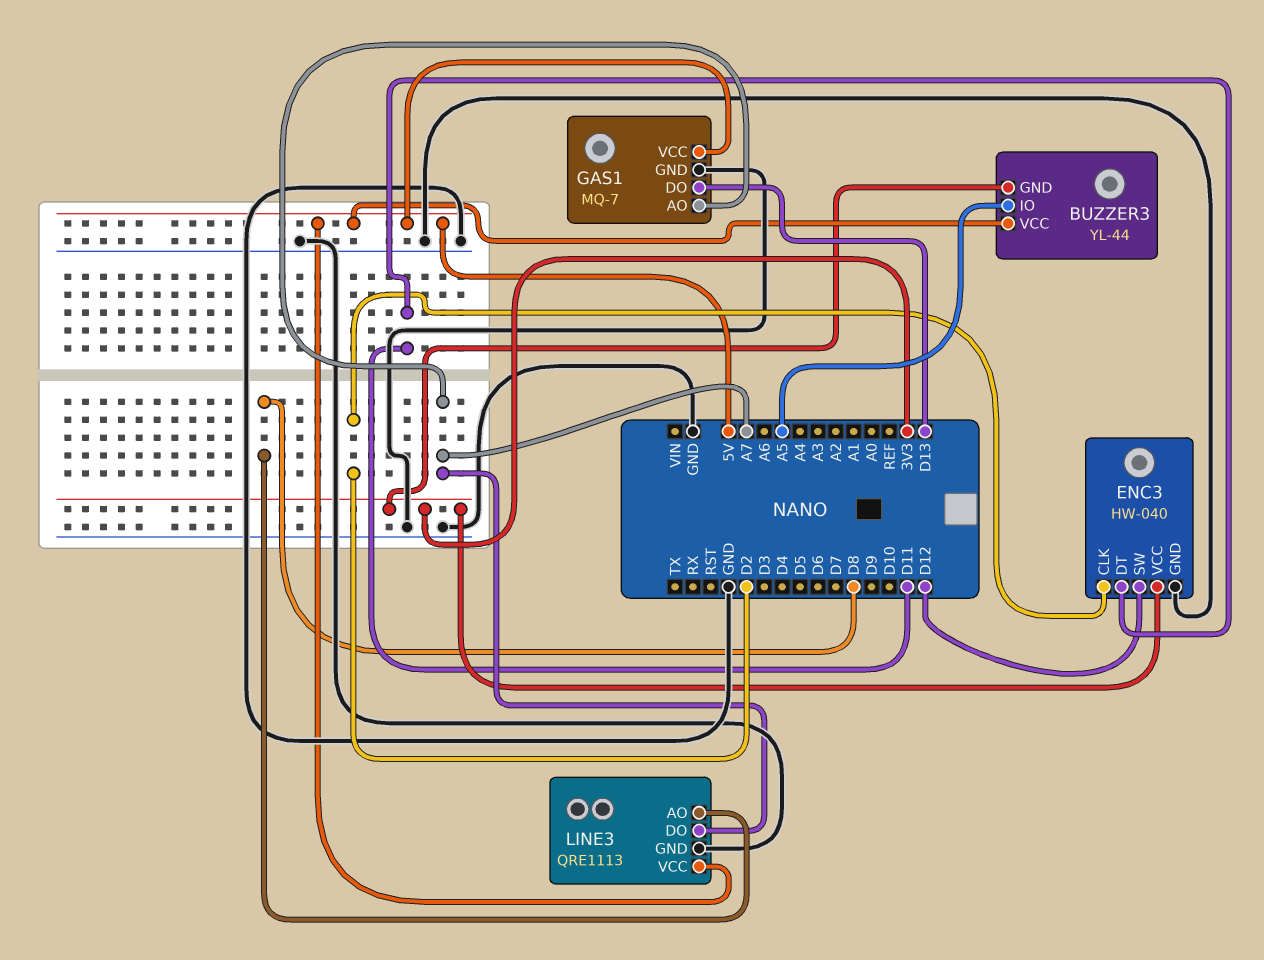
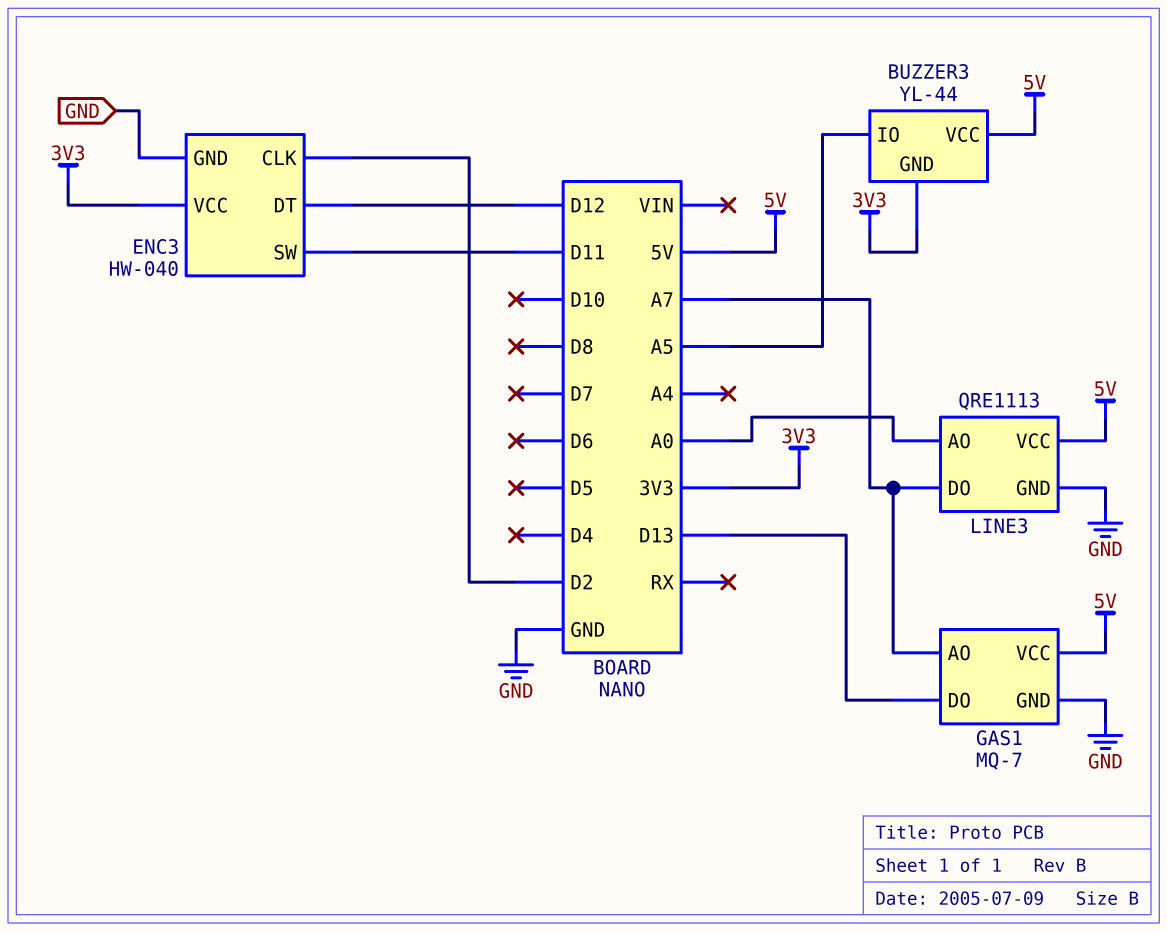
ENC3 pin DT: D11 -> D12
ENC3 pin SW: D12 -> D11
LINE3 pin AO: D8 -> A0

